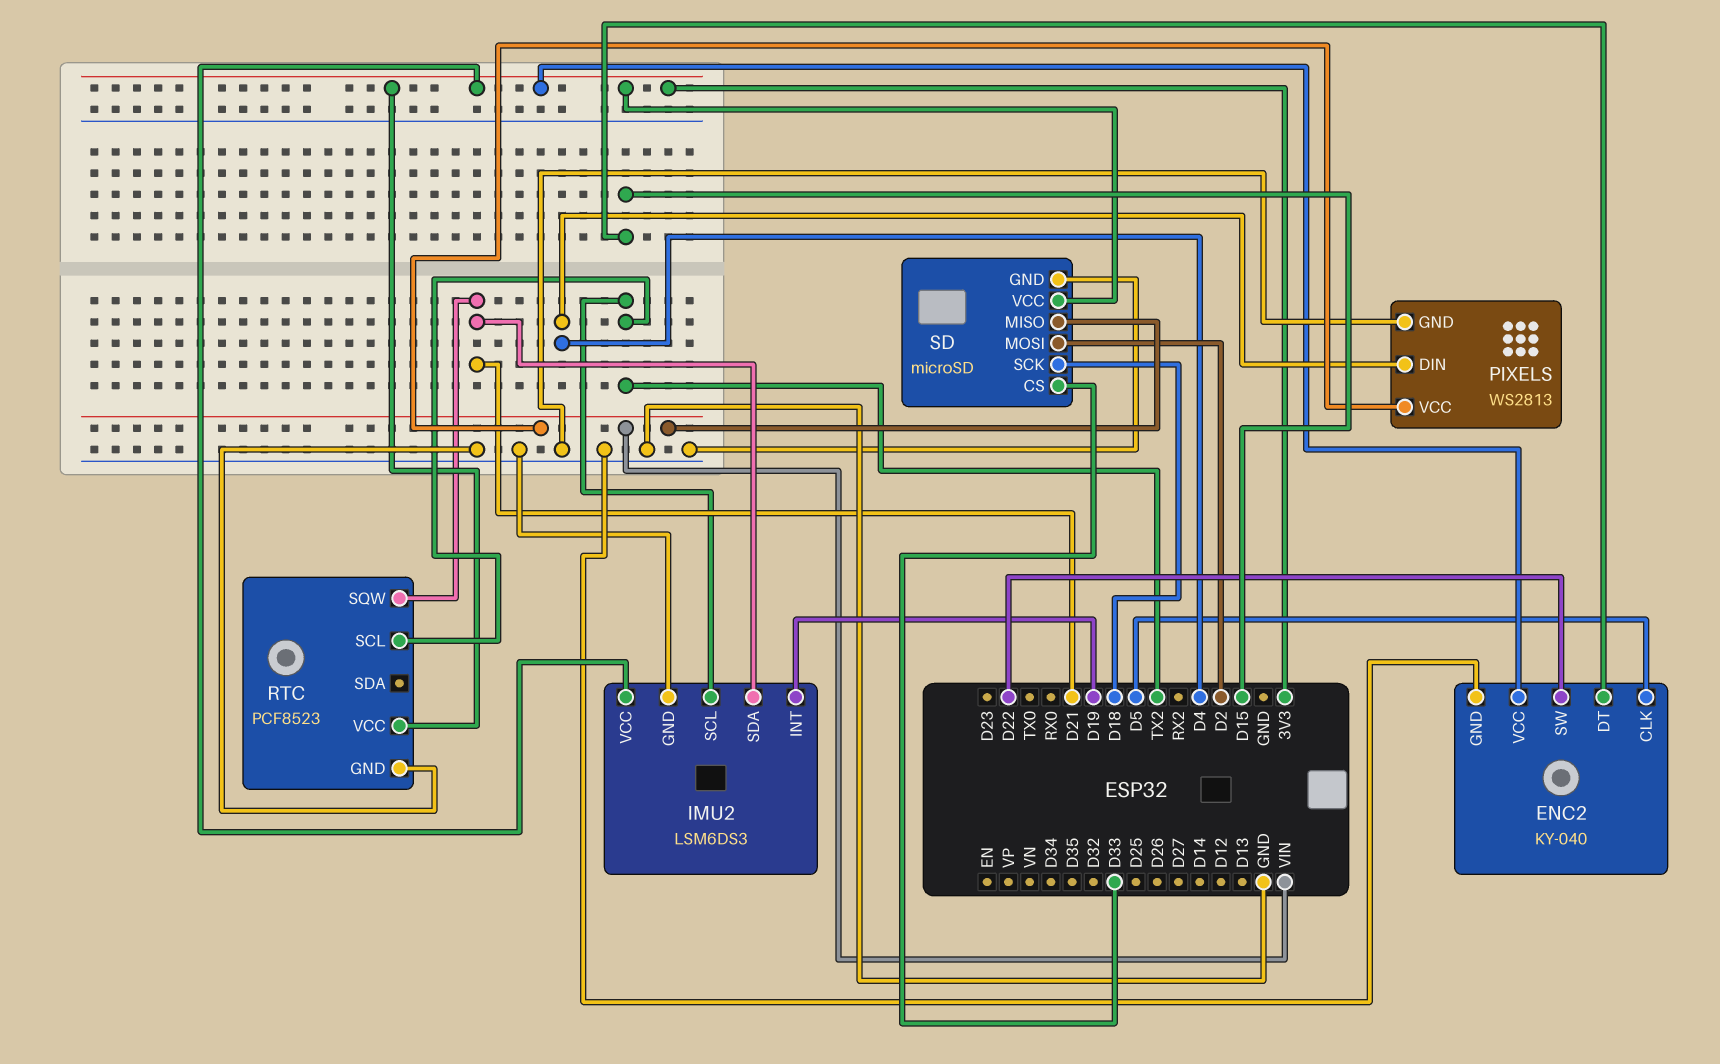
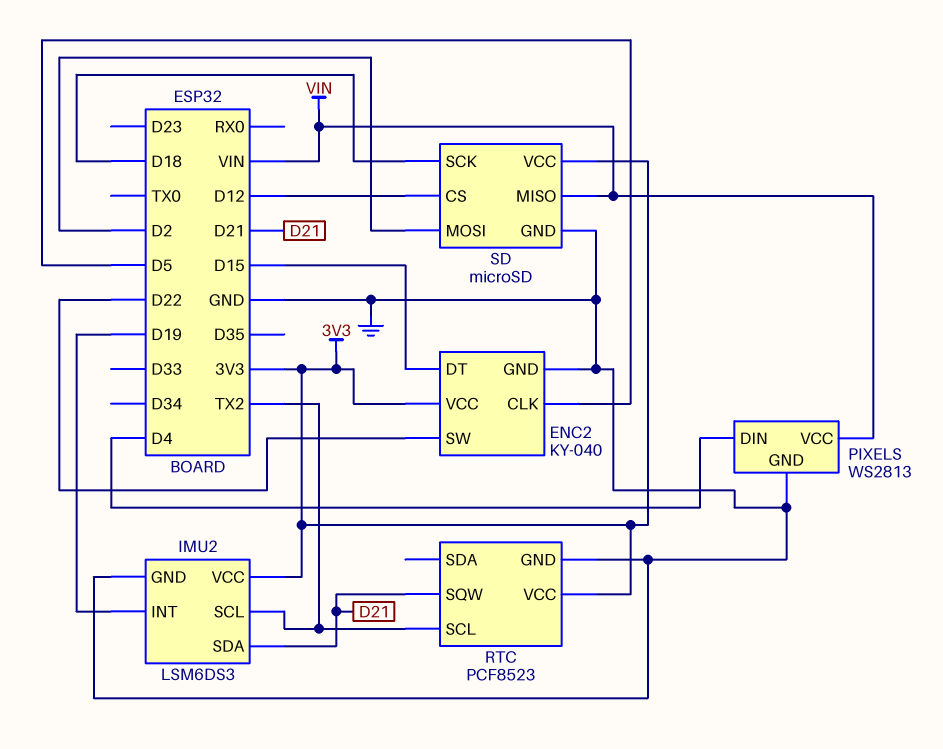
SD pin CS: D33 -> D12

